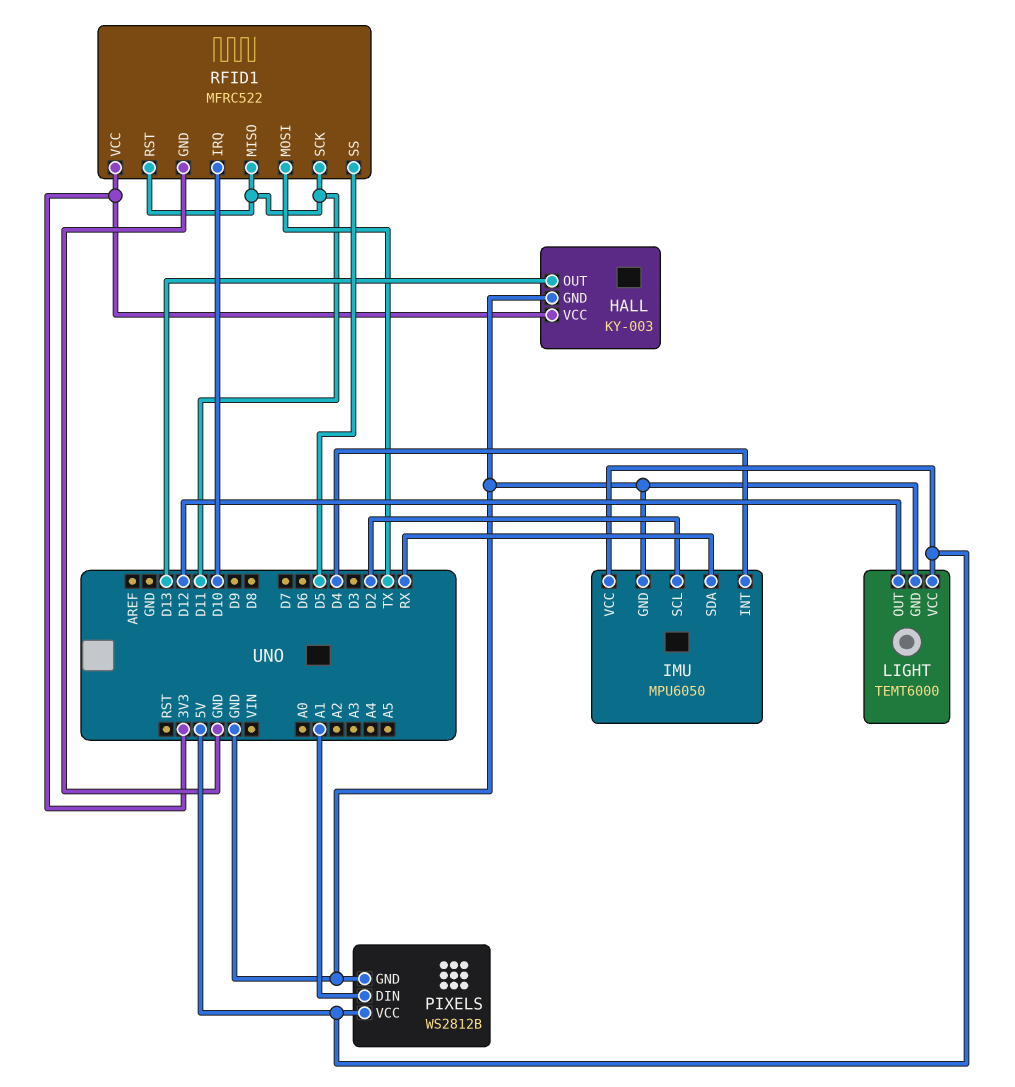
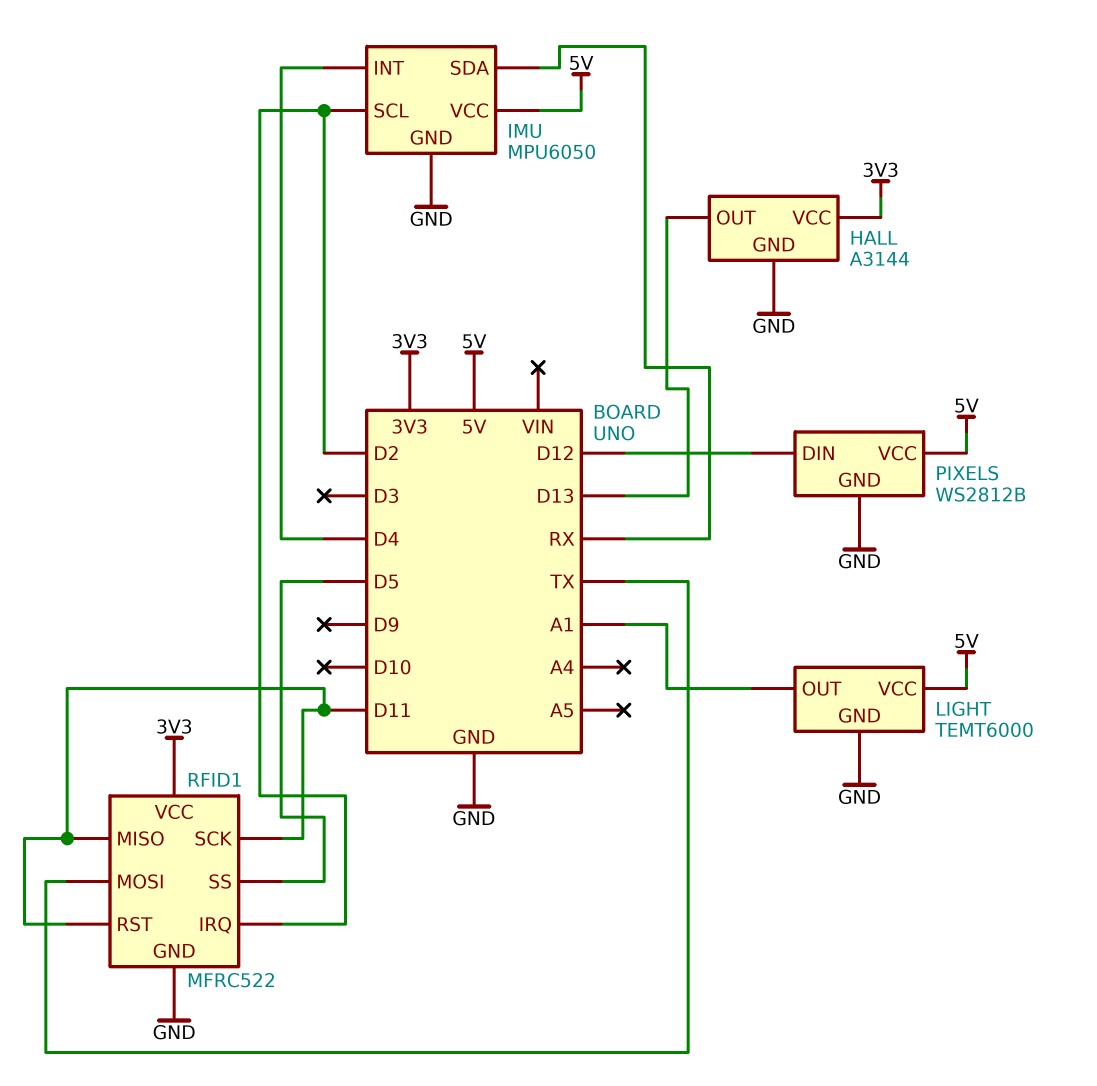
HALL: KY-003 -> A3144
LIGHT pin OUT: D12 -> A1
PIXELS pin DIN: A1 -> D12
RFID1 pin IRQ: D10 -> D2

